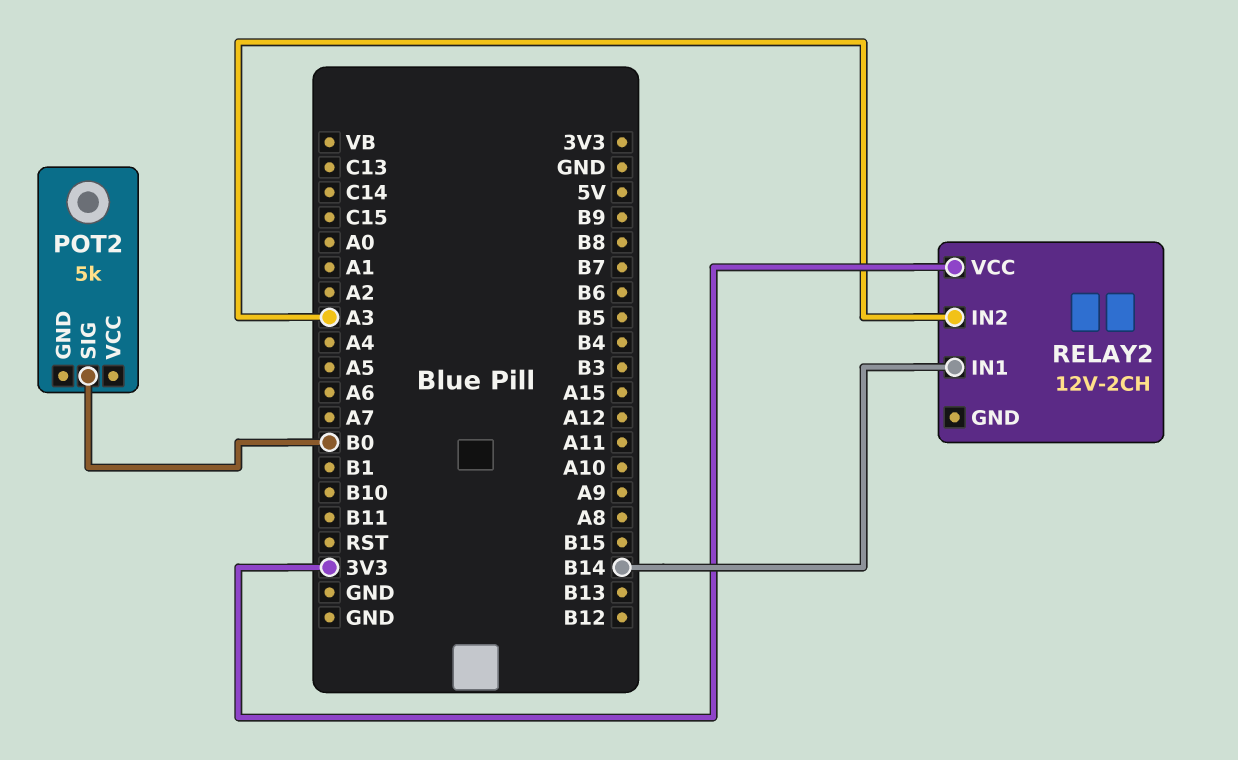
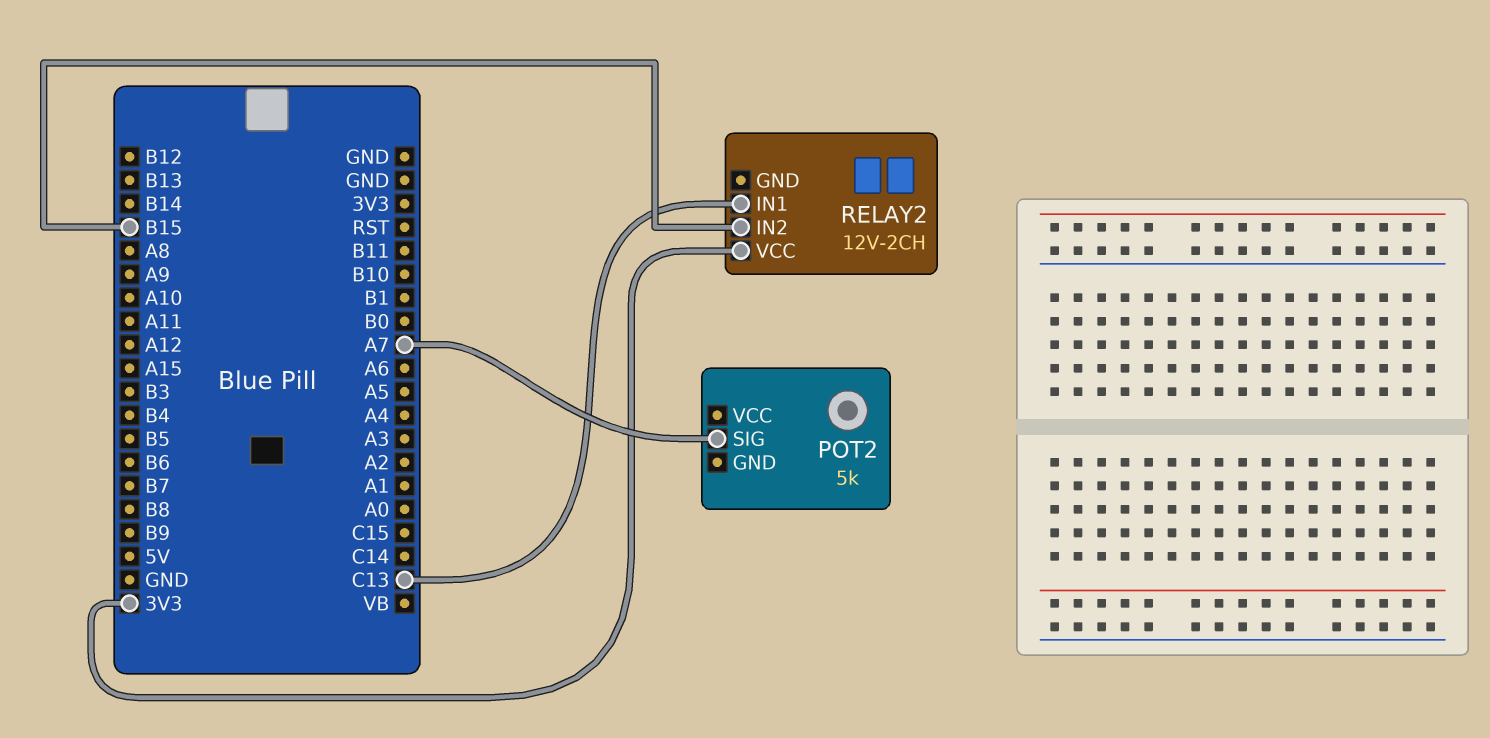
POT2 pin SIG: B0 -> A7
RELAY2 pin IN1: B14 -> C13
RELAY2 pin IN2: A3 -> B15

